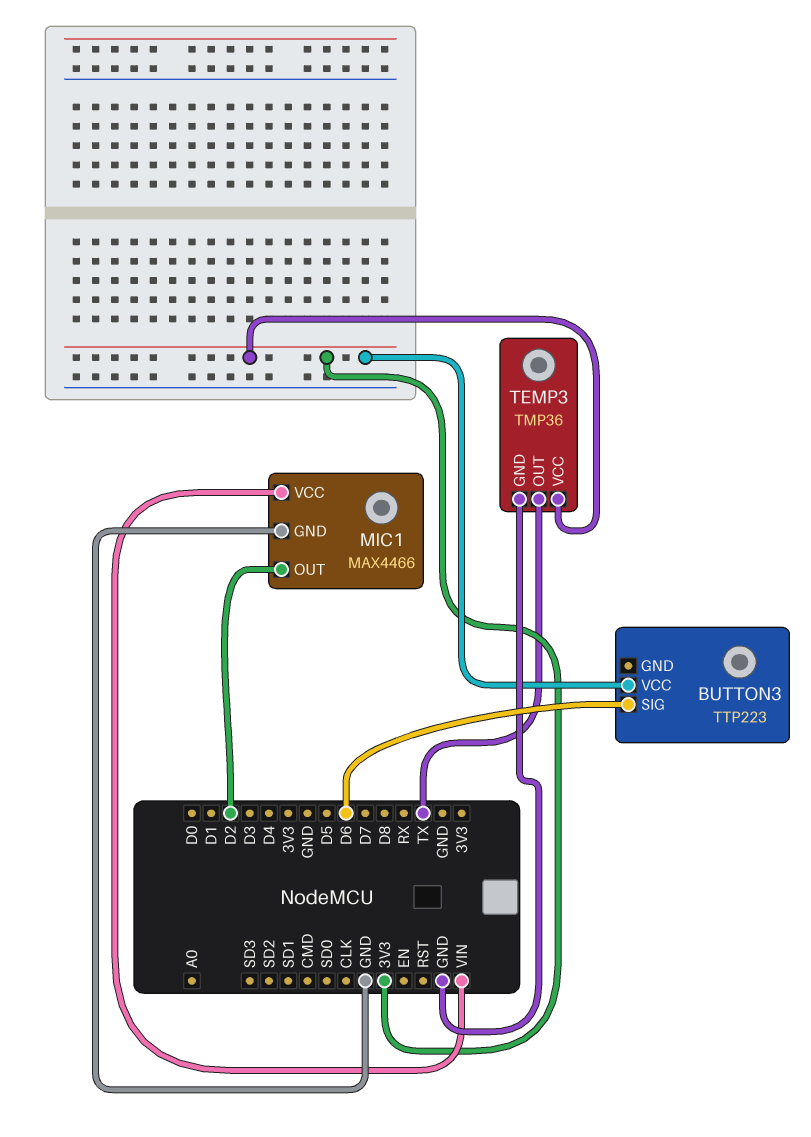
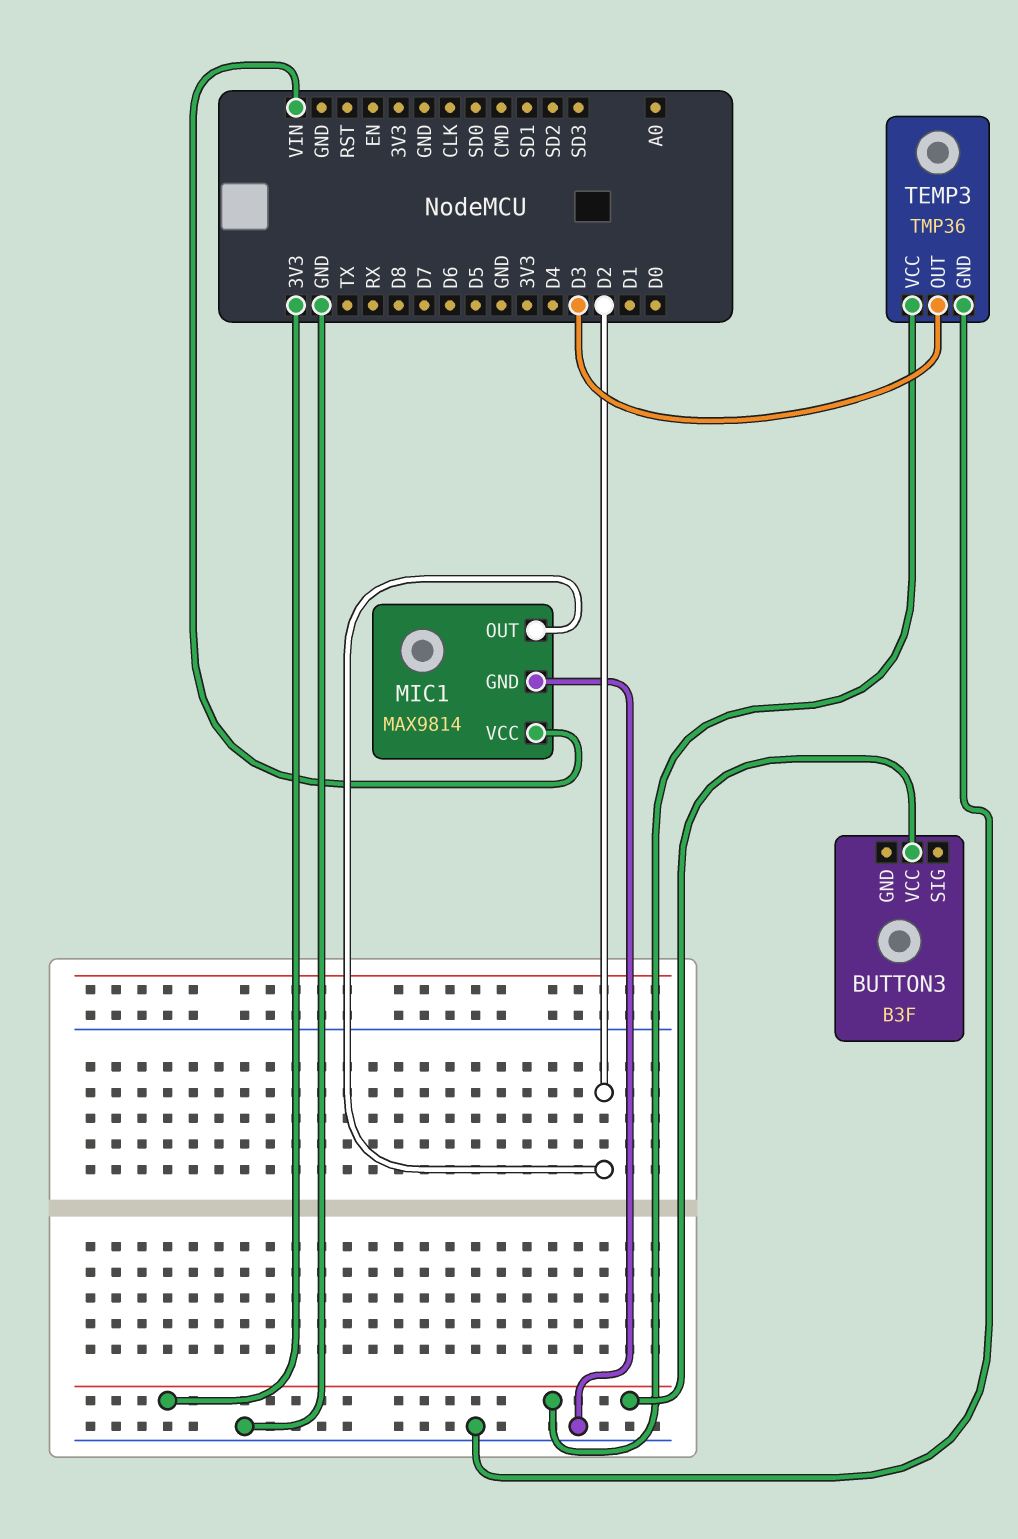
BUTTON3: TTP223 -> B3F
BUTTON3 pin SIG: D6 -> none
MIC1: MAX4466 -> MAX9814
TEMP3 pin OUT: TX -> D3

